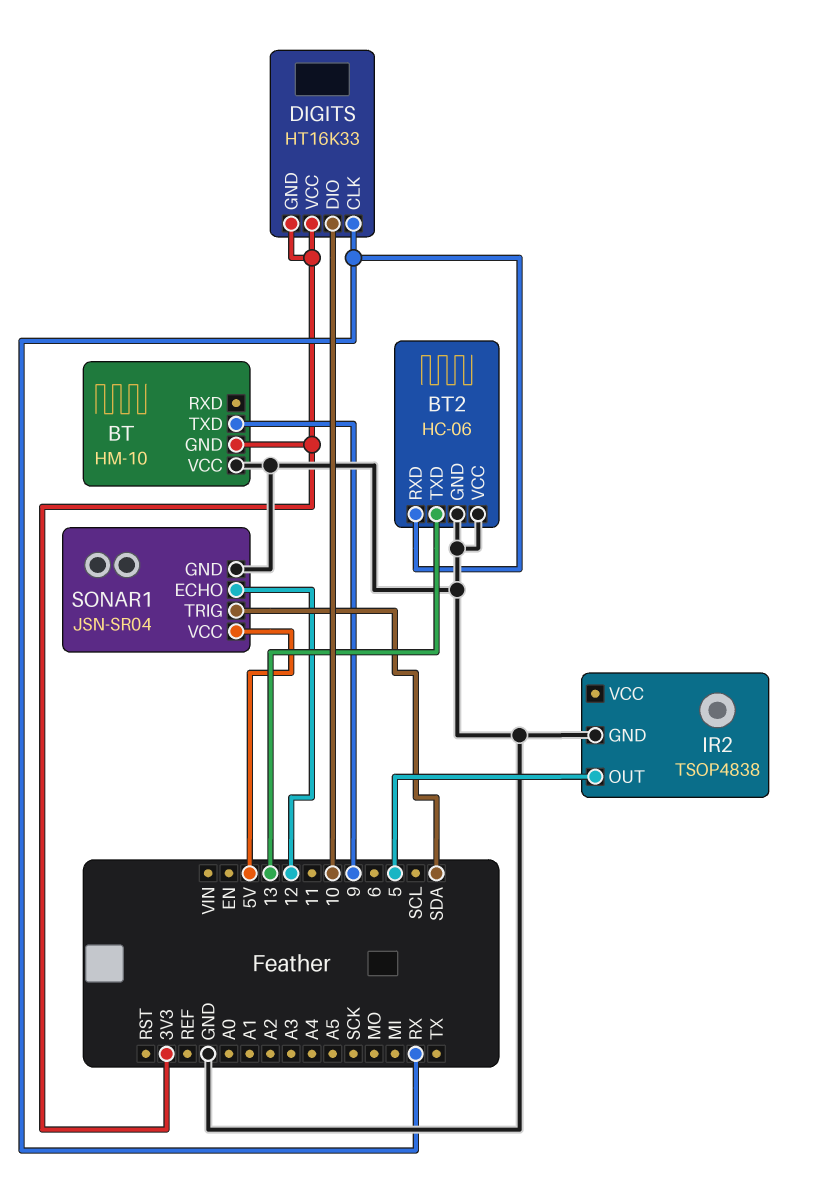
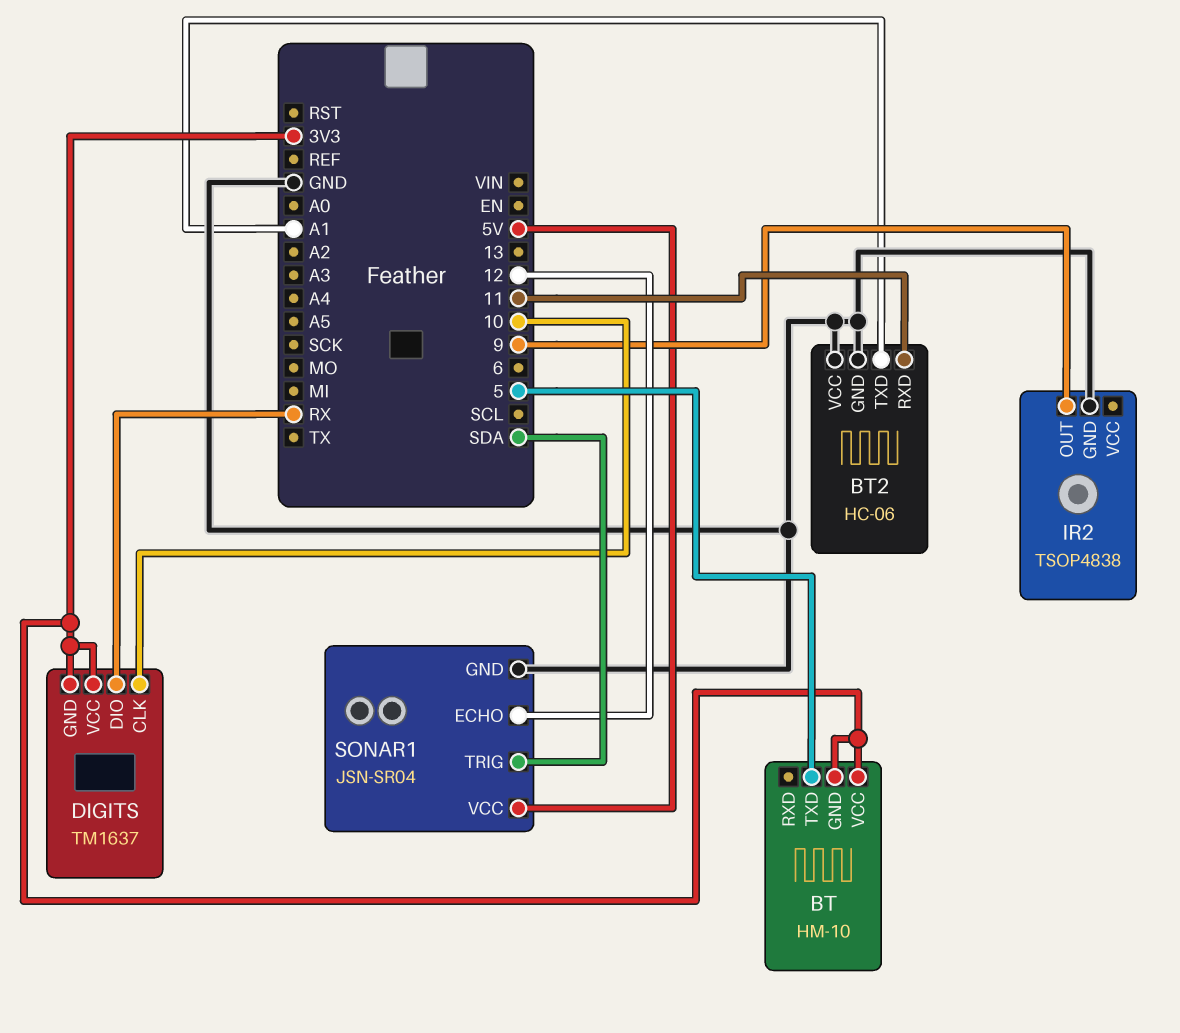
BT pin TXD: 9 -> 5
BT pin VCC: GND -> 3V3
BT2 pin RXD: RX -> 11
BT2 pin TXD: 13 -> A1
DIGITS: HT16K33 -> TM1637
DIGITS pin CLK: RX -> 10
DIGITS pin DIO: 10 -> RX
IR2 pin OUT: 5 -> 9

